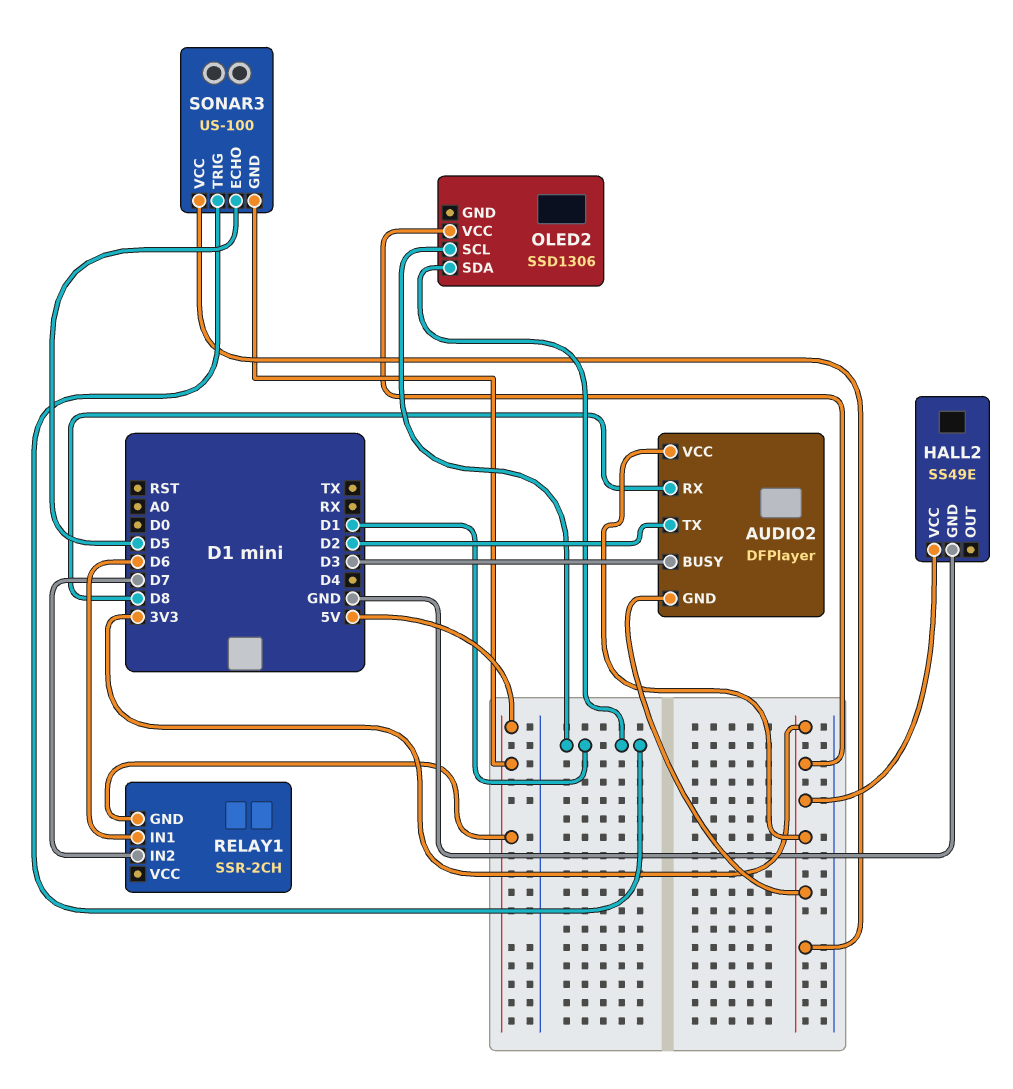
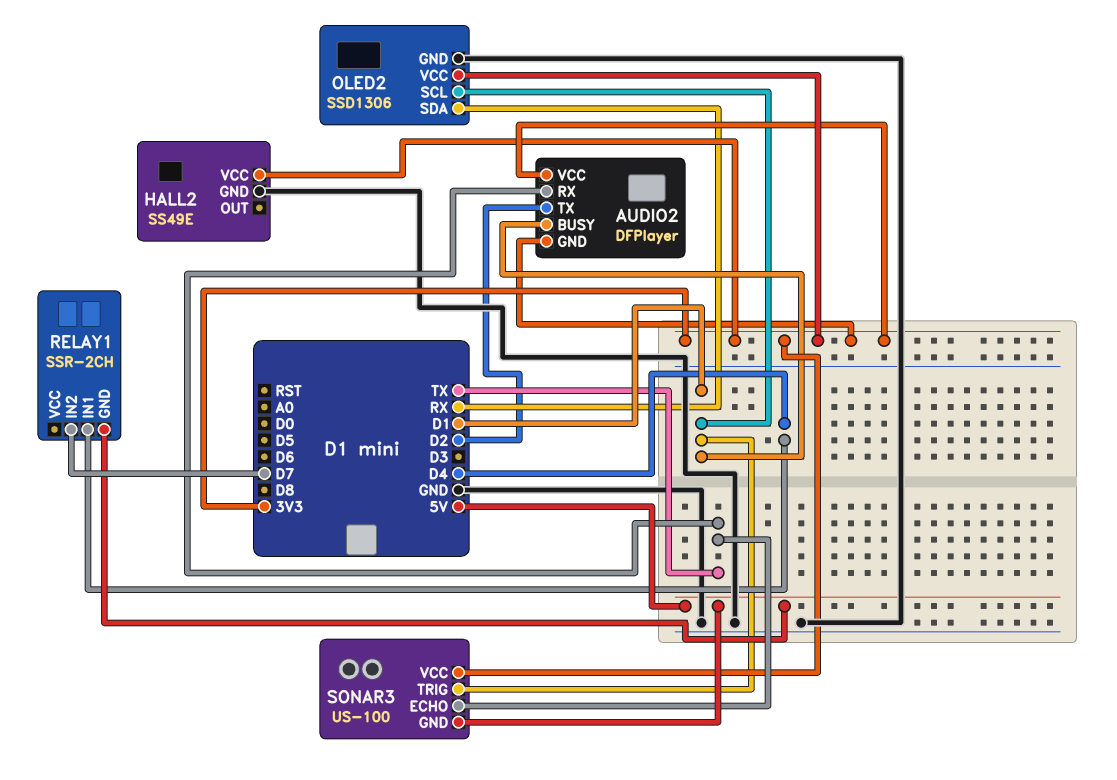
AUDIO2 pin BUSY: D3 -> D1
AUDIO2 pin RX: D8 -> TX
OLED2 pin GND: none -> GND
OLED2 pin SDA: D1 -> RX
RELAY1 pin IN1: D6 -> D4
SONAR3 pin ECHO: D5 -> TX

